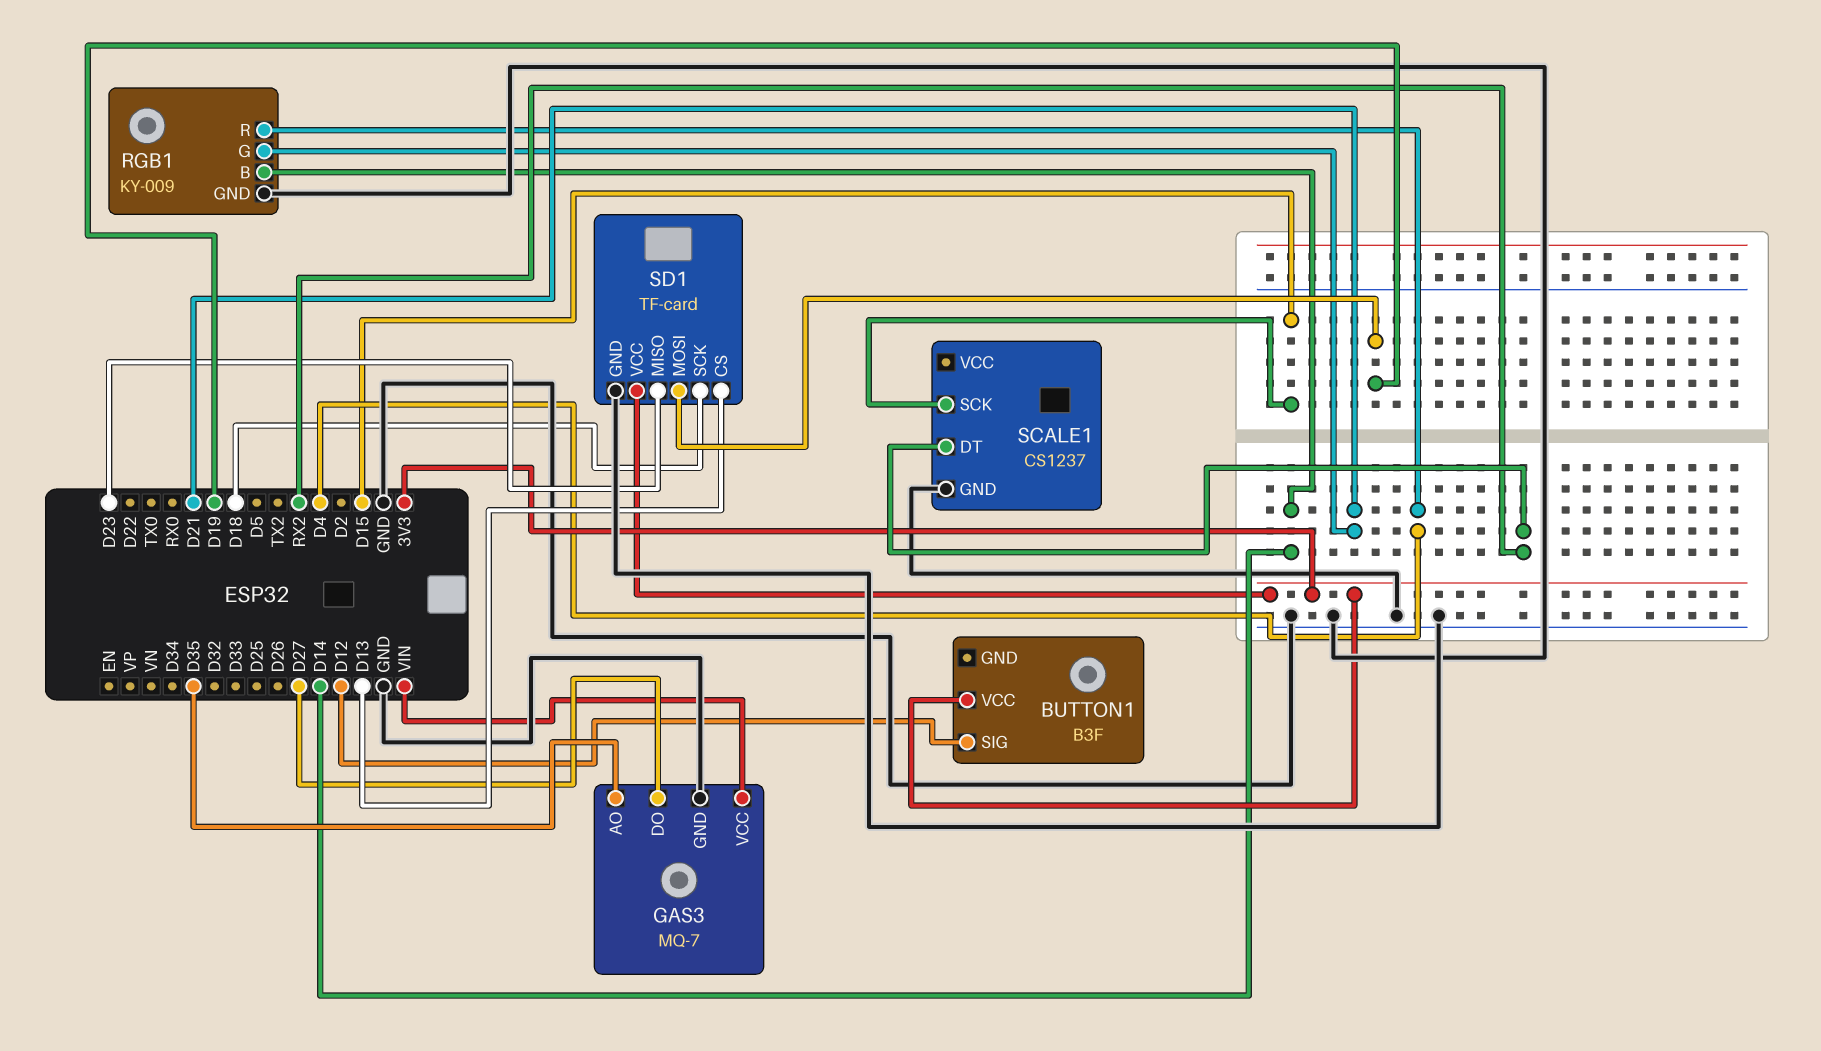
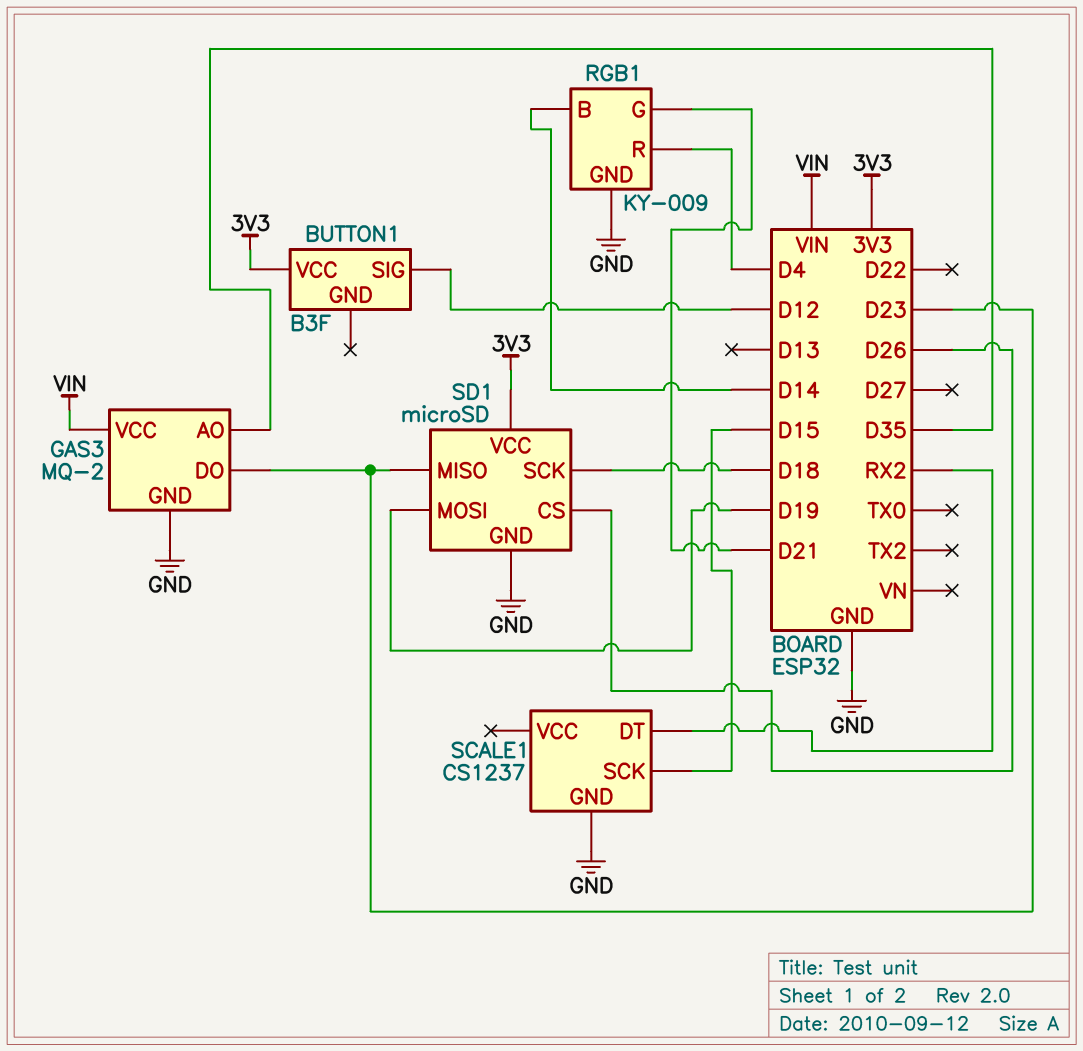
GAS3: MQ-7 -> MQ-2
GAS3 pin DO: D27 -> D23
SD1: TF-card -> microSD
SD1 pin CS: D13 -> D26

